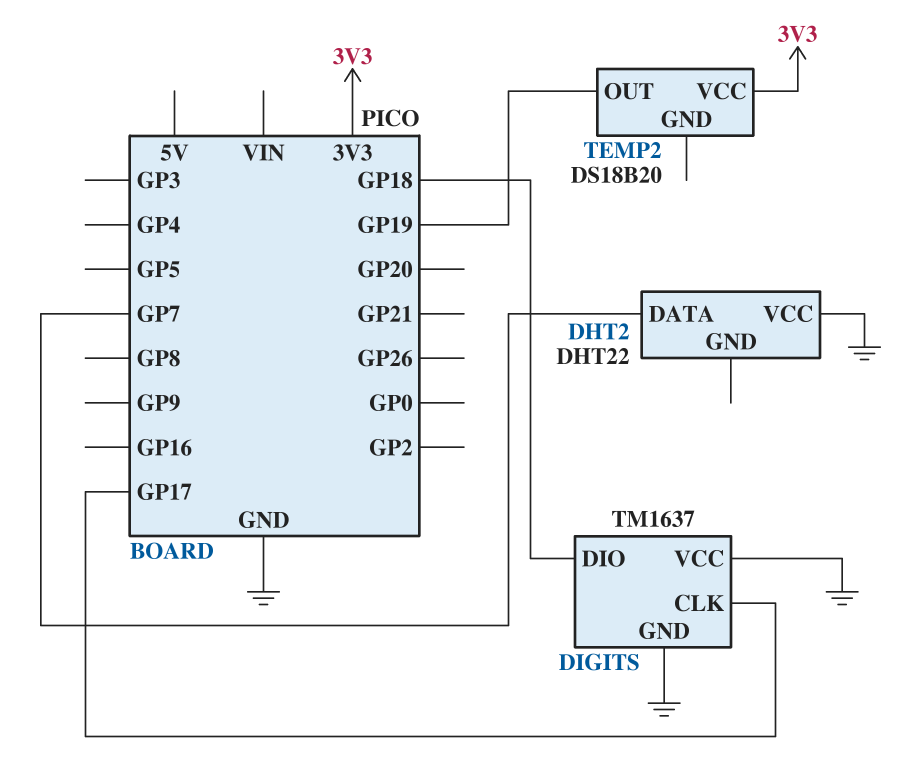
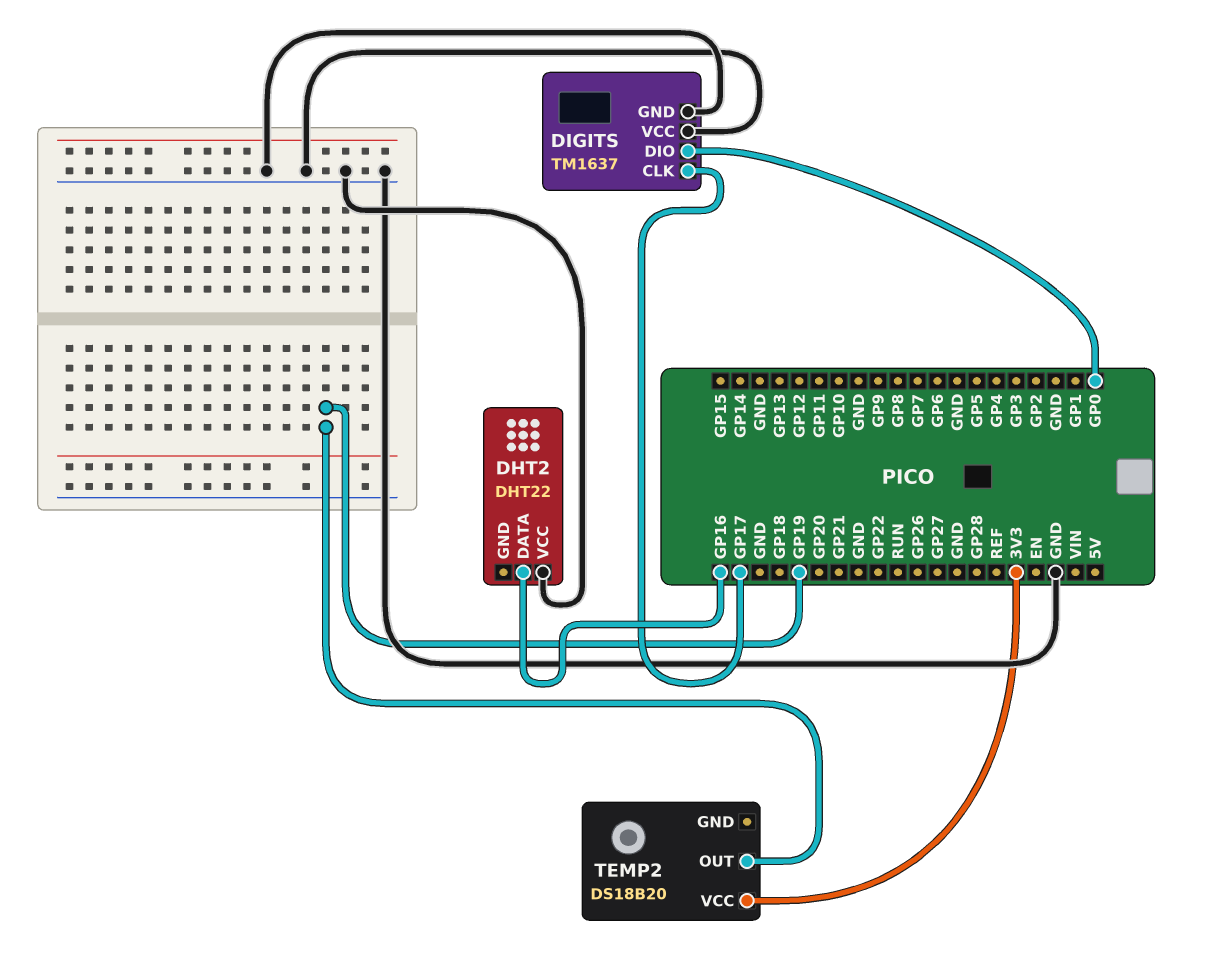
DHT2 pin DATA: GP7 -> GP16
DIGITS pin DIO: GP18 -> GP0

